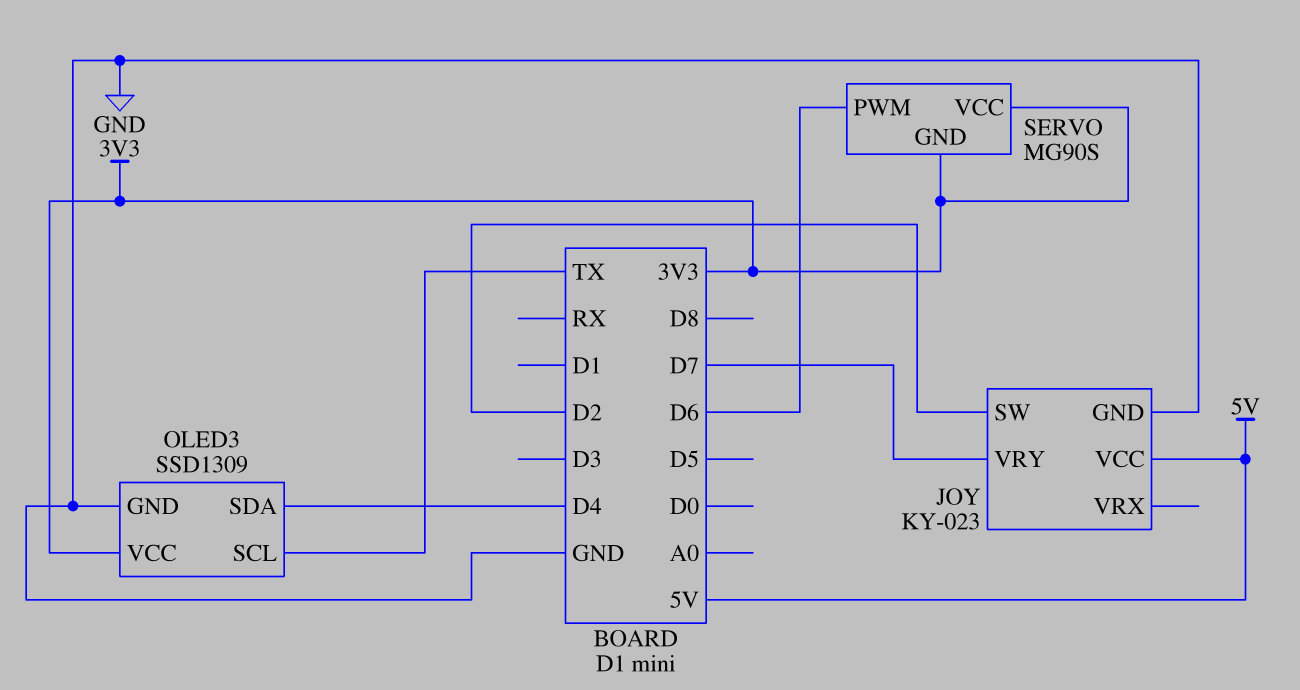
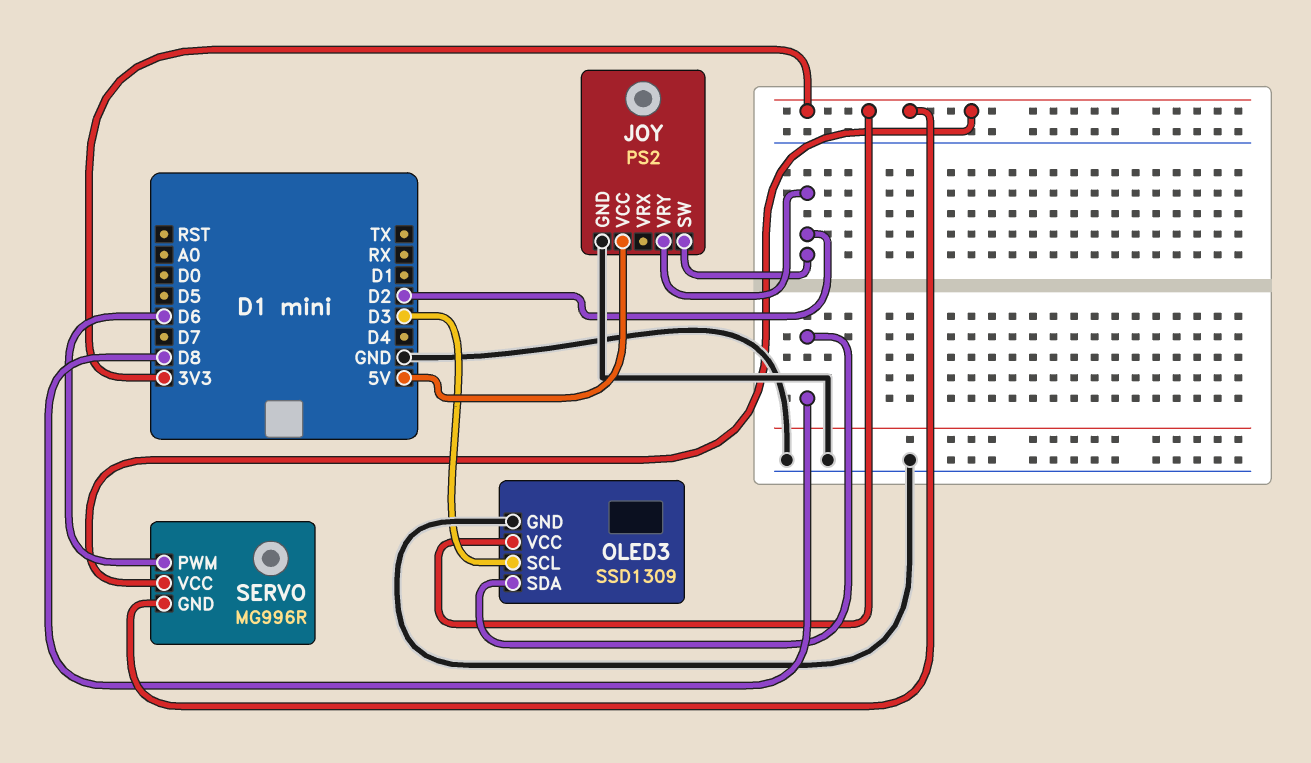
JOY: KY-023 -> PS2
JOY pin VRY: D7 -> D2
OLED3 pin SCL: TX -> D3
OLED3 pin SDA: D4 -> D8
SERVO: MG90S -> MG996R

